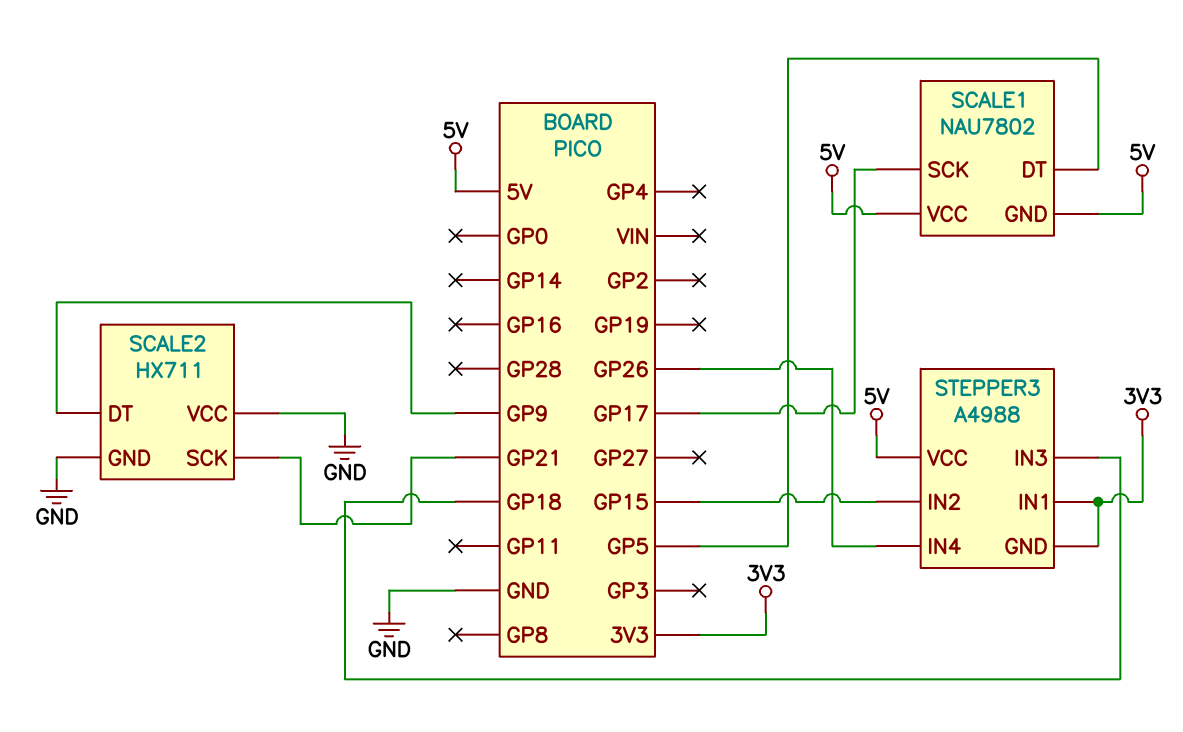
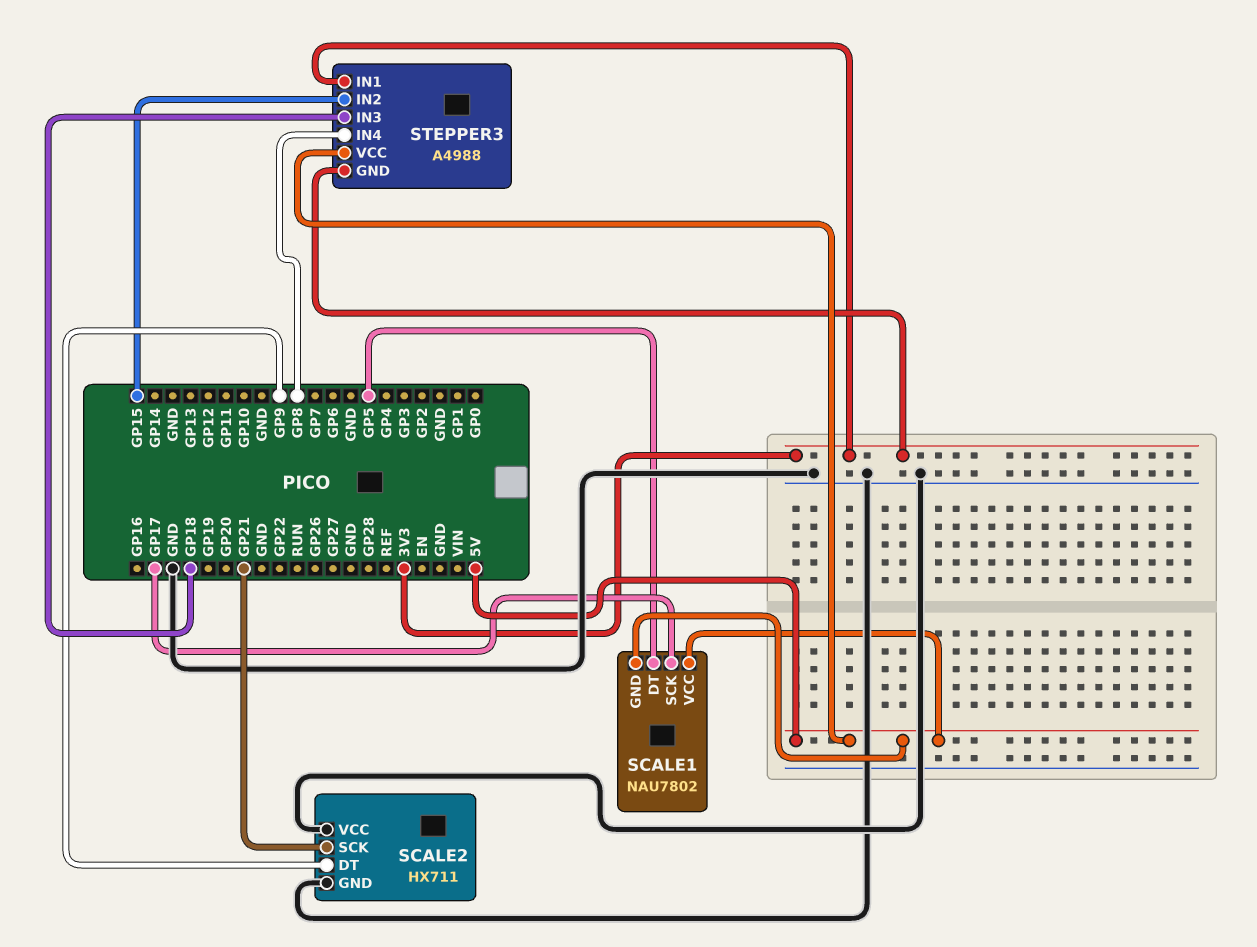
STEPPER3 pin IN4: GP26 -> GP8

